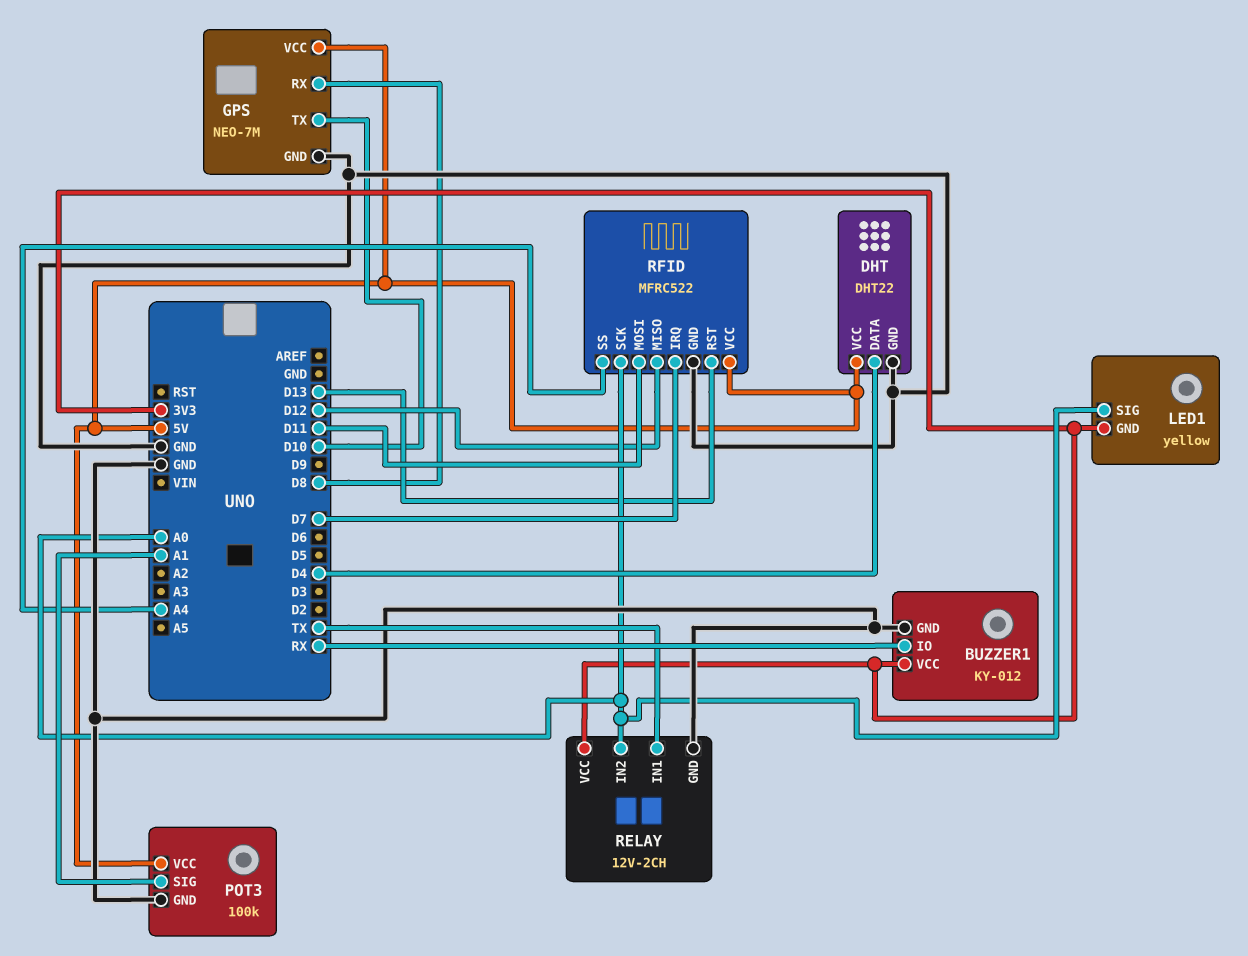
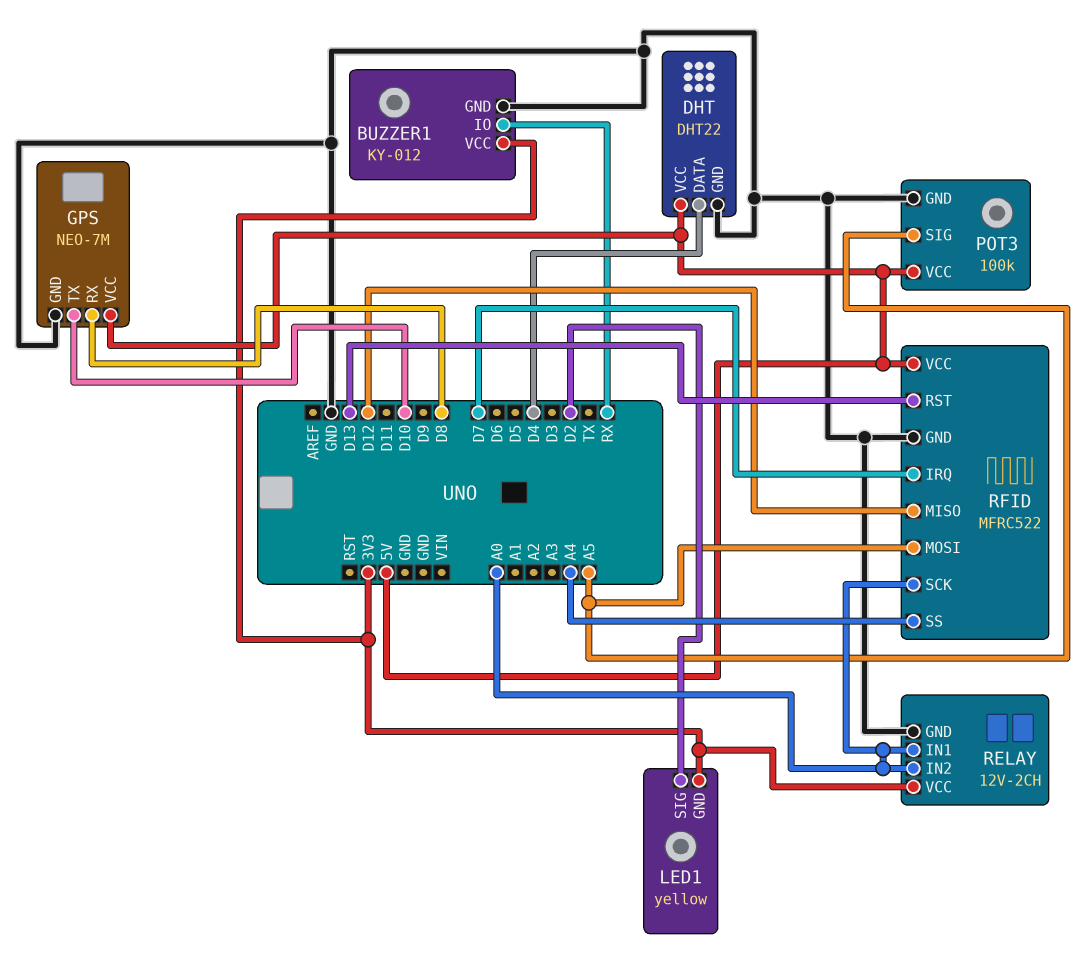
LED1 pin SIG: A0 -> D2
POT3 pin SIG: A1 -> A5
RELAY pin IN1: TX -> A0
RFID pin MOSI: D11 -> A5

